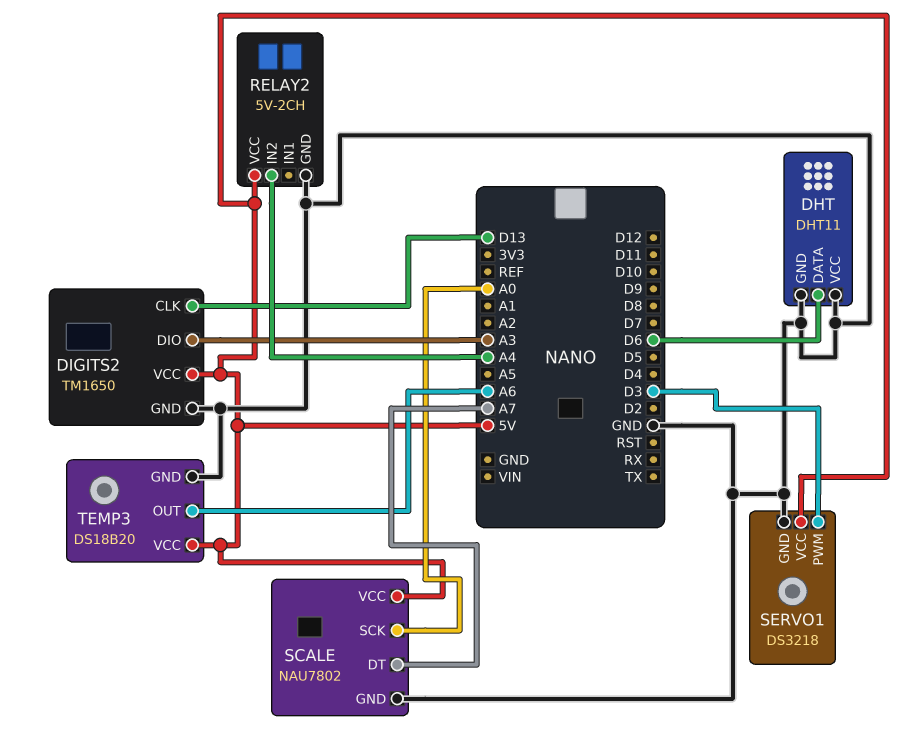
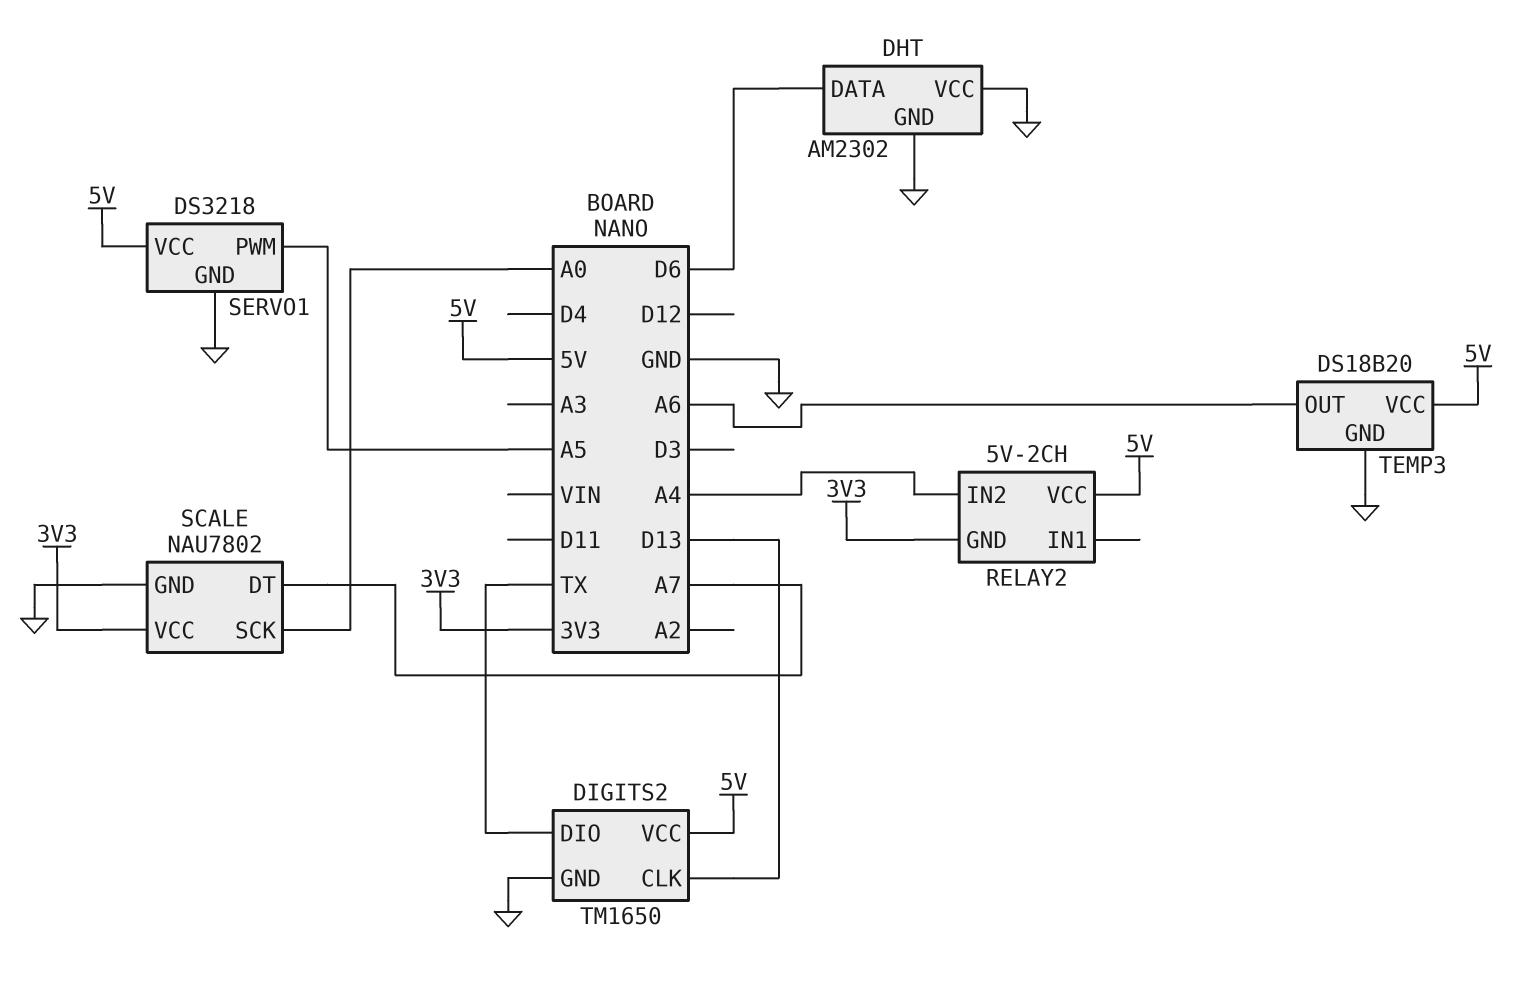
DHT: DHT11 -> AM2302
DIGITS2 pin DIO: A3 -> TX
RELAY2 pin GND: GND -> 3V3
SCALE pin VCC: 5V -> 3V3
SERVO1 pin PWM: D3 -> A5

